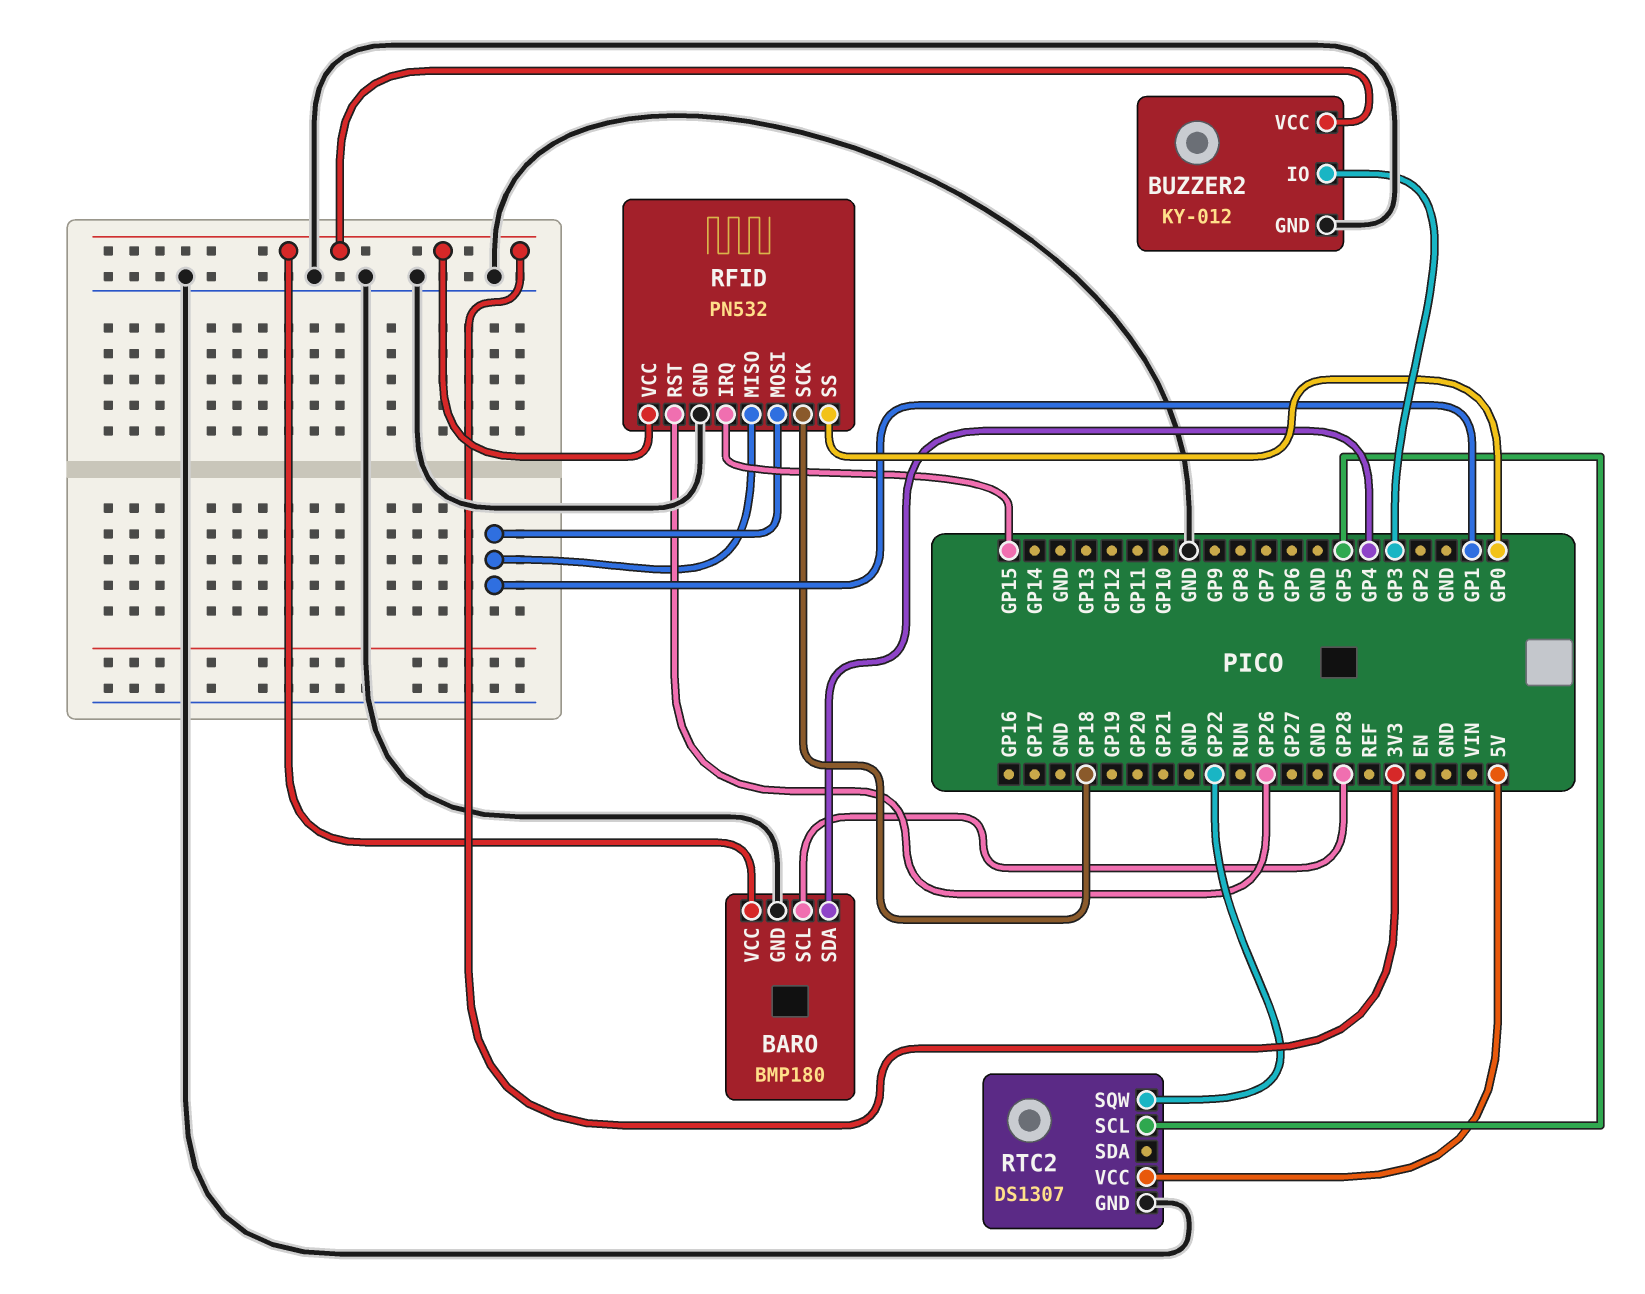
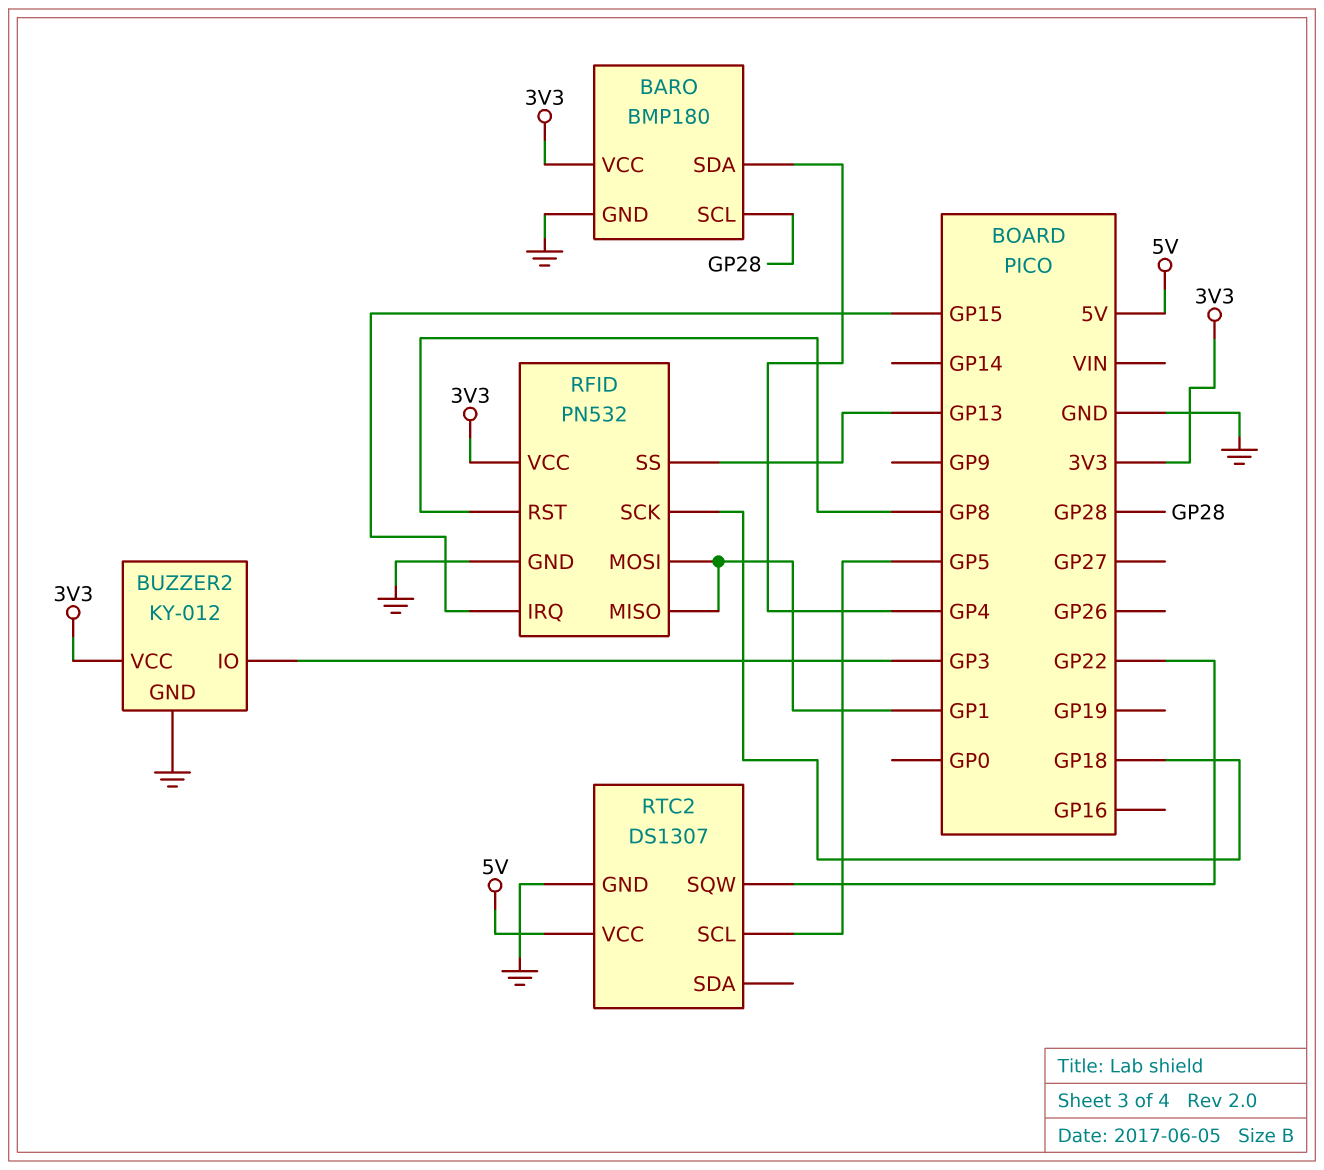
RFID pin RST: GP26 -> GP8
RFID pin SS: GP0 -> GP13

